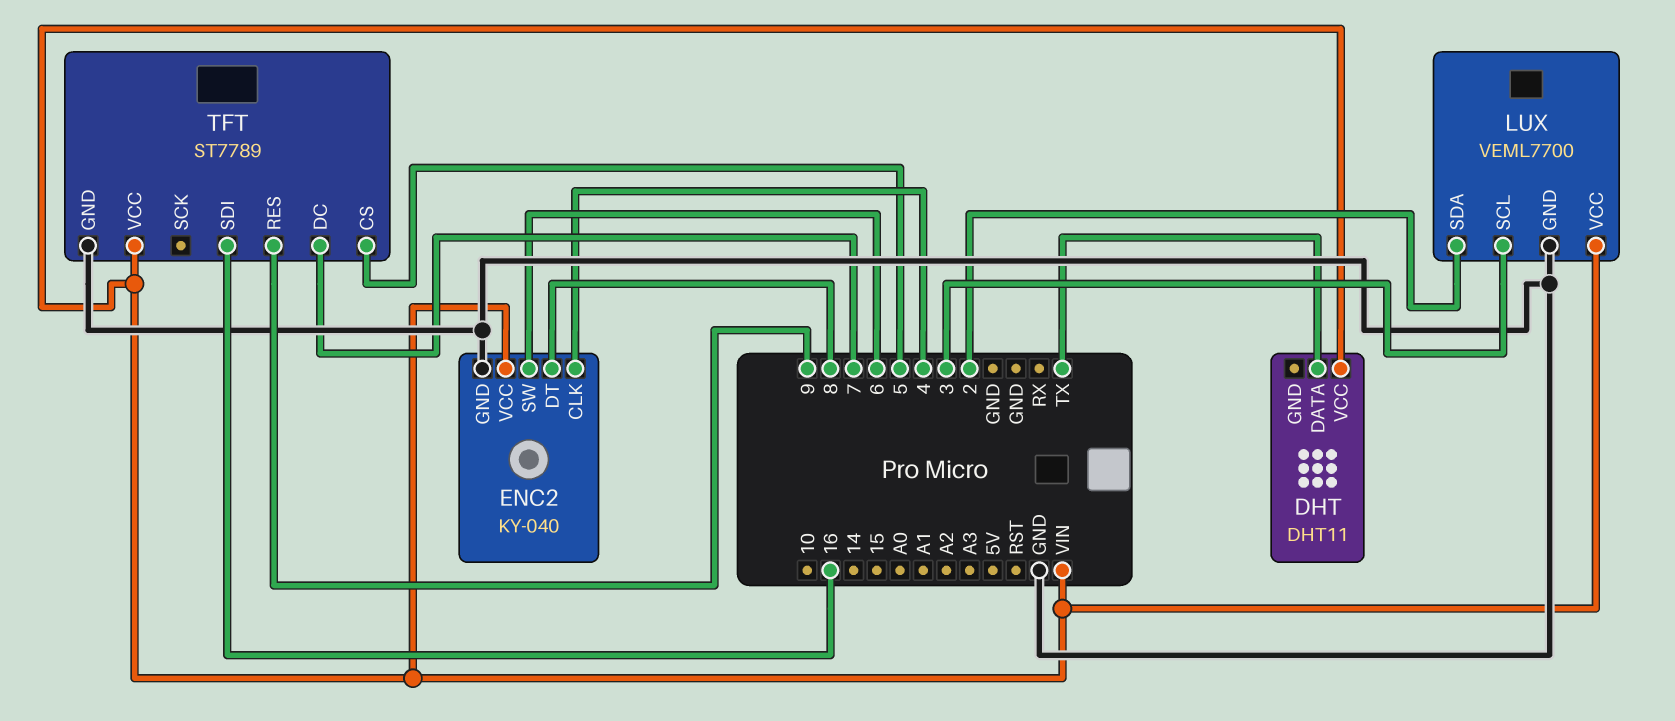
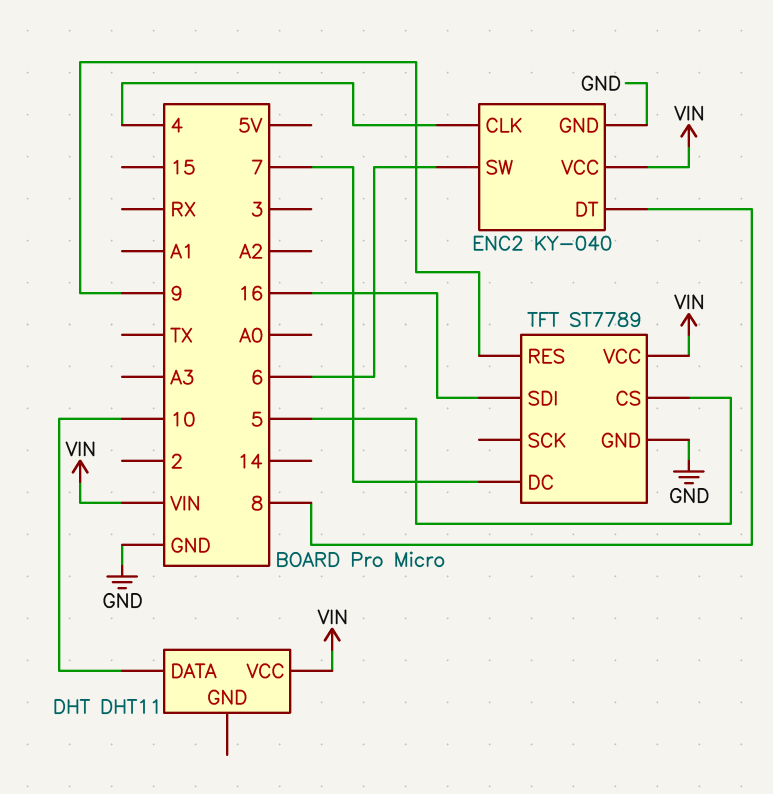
DHT pin DATA: TX -> 10
LUX: VEML7700 -> none
LUX pin GND: GND -> none
LUX pin SCL: 3 -> none
LUX pin SDA: 2 -> none
LUX pin VCC: VIN -> none

